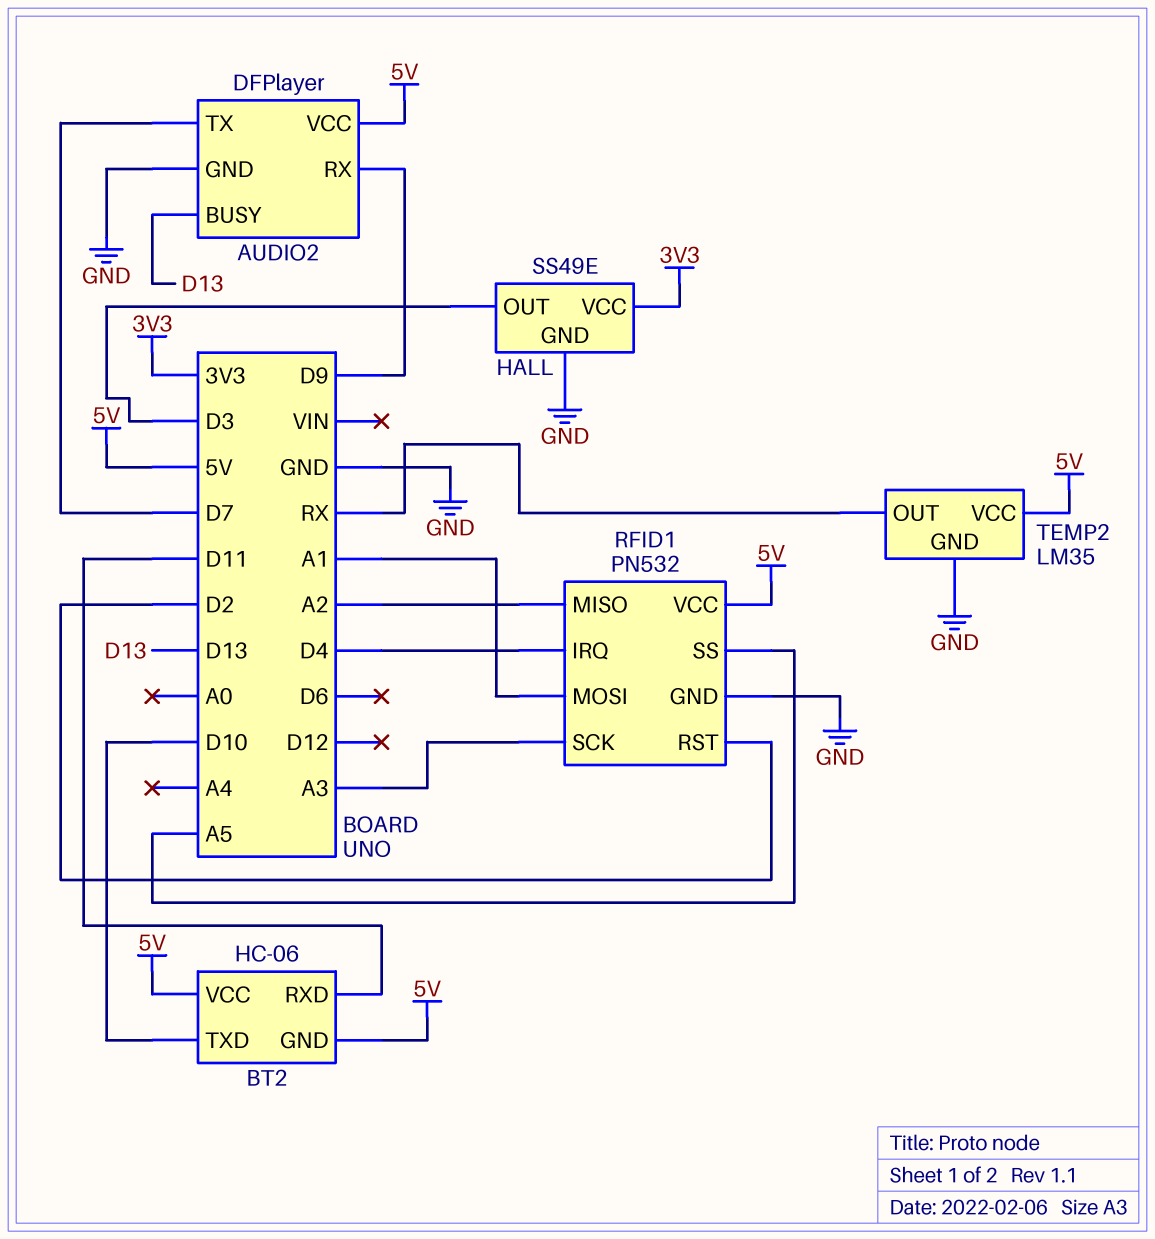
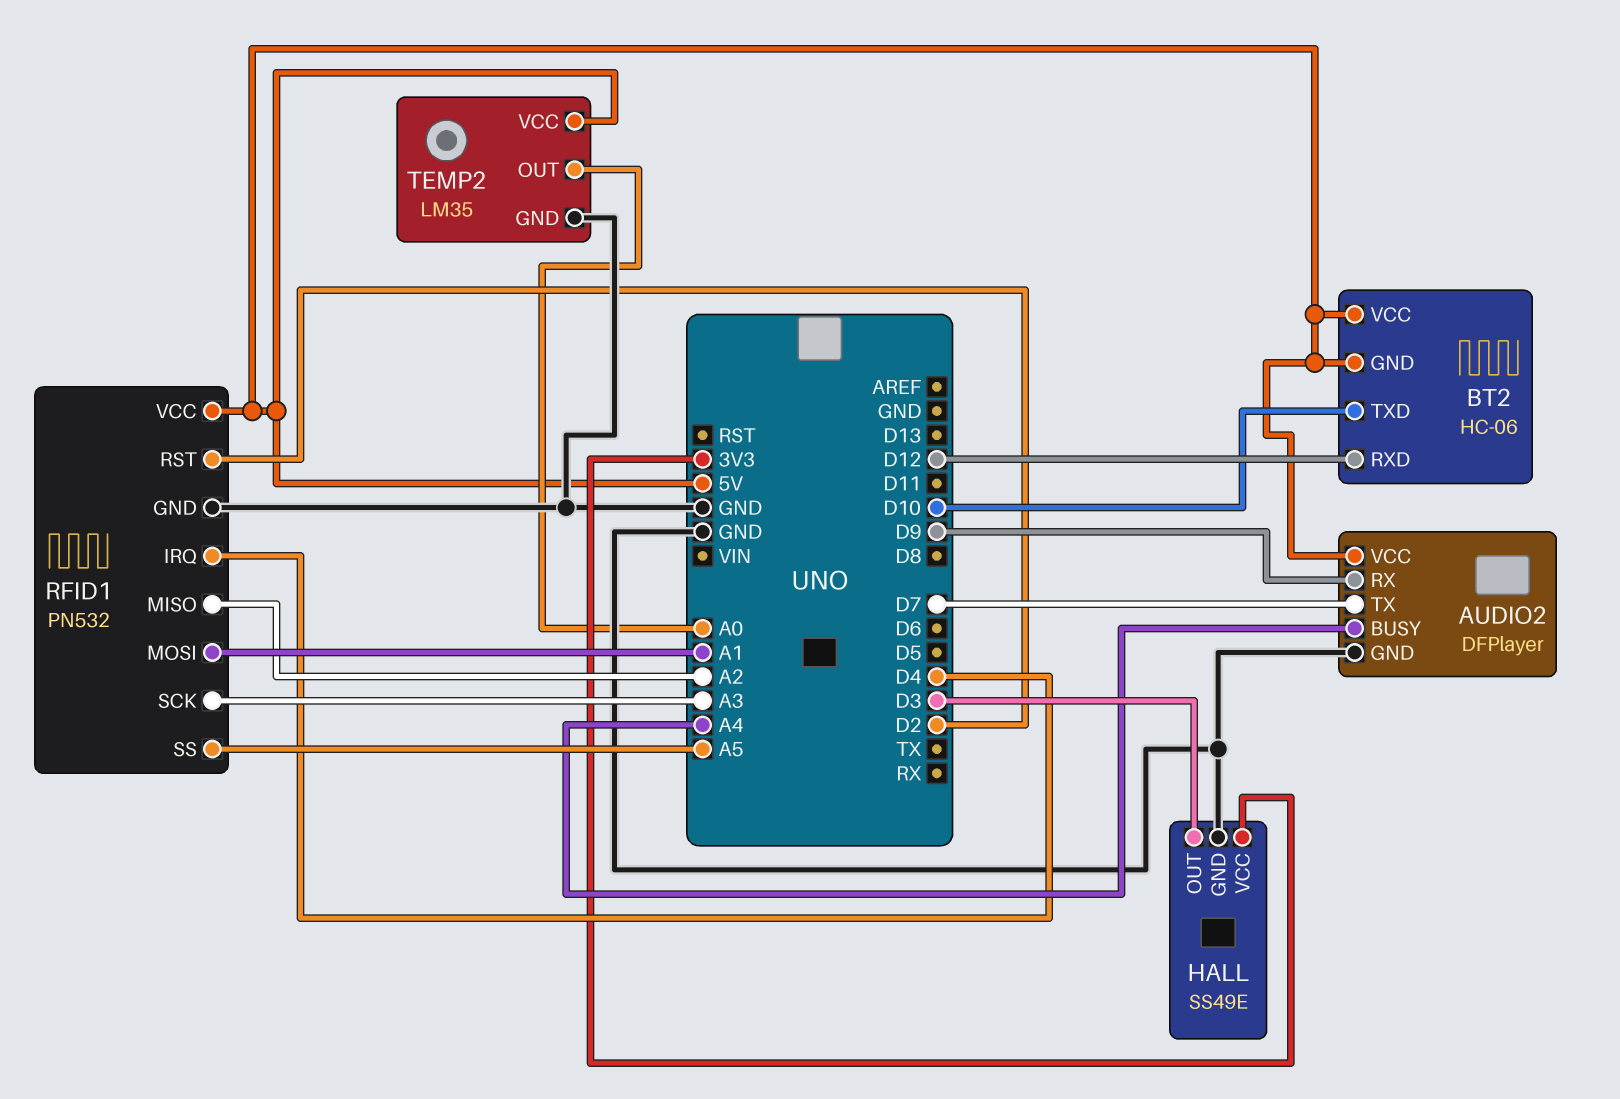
AUDIO2 pin BUSY: D13 -> A4
BT2 pin RXD: D11 -> D12
TEMP2 pin OUT: RX -> A0

